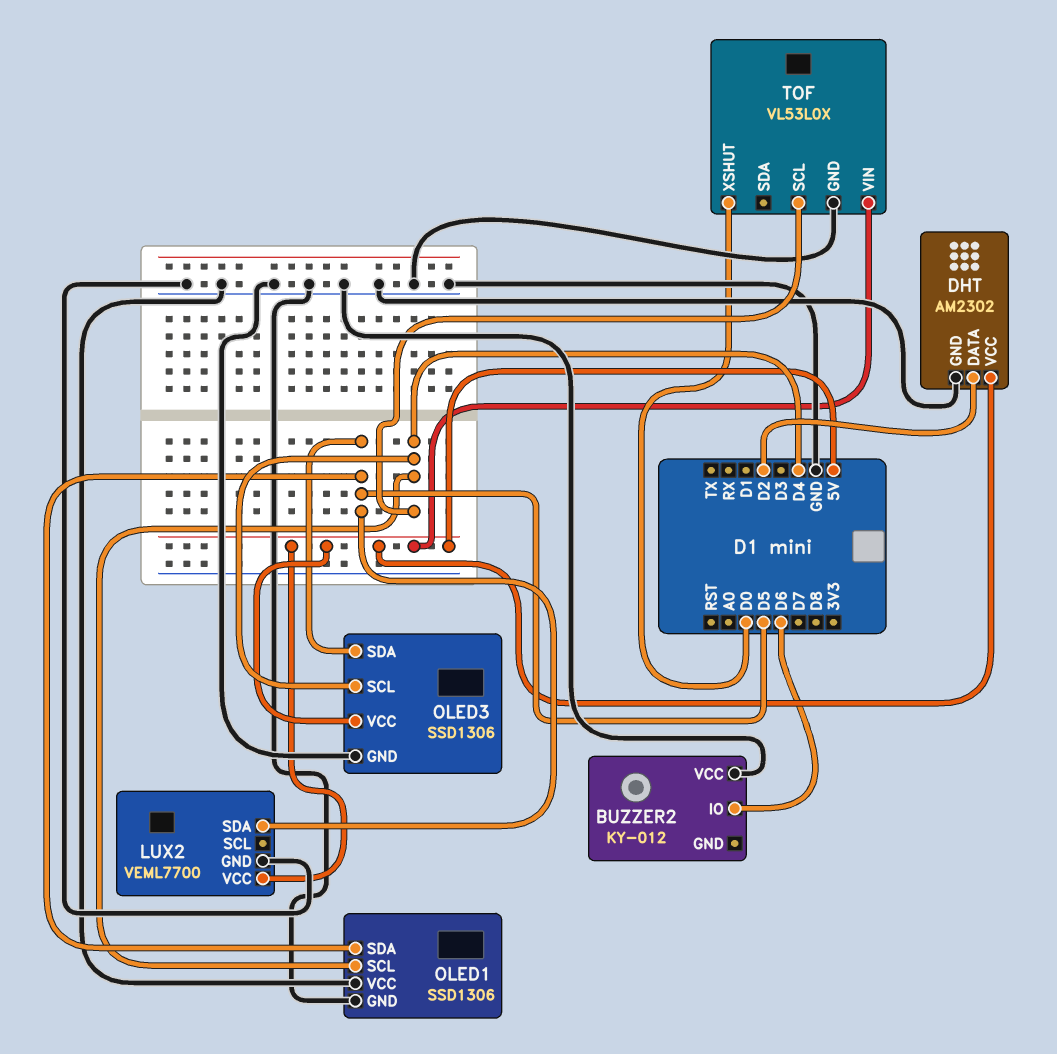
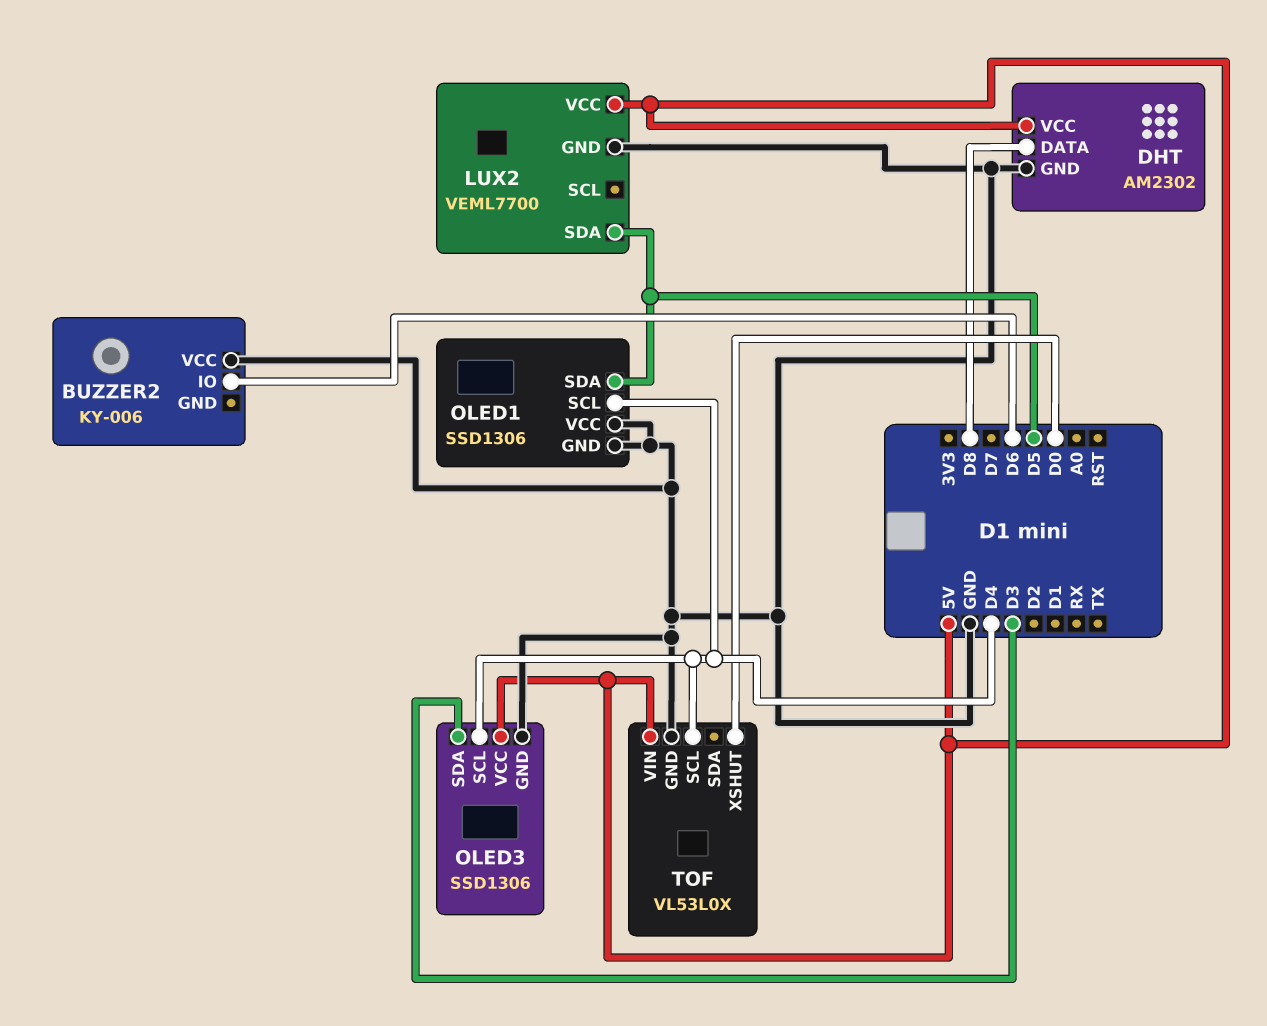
BUZZER2: KY-012 -> KY-006
DHT pin DATA: D2 -> D8
OLED3 pin SDA: D5 -> D3

